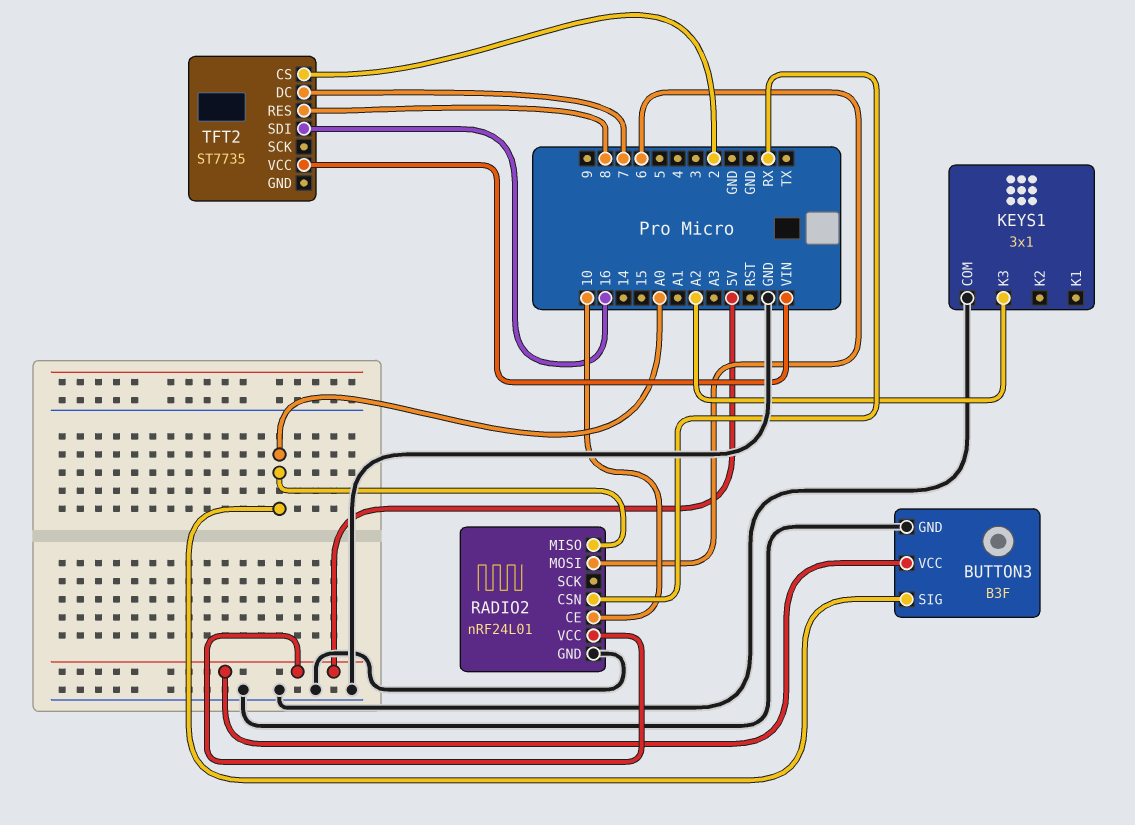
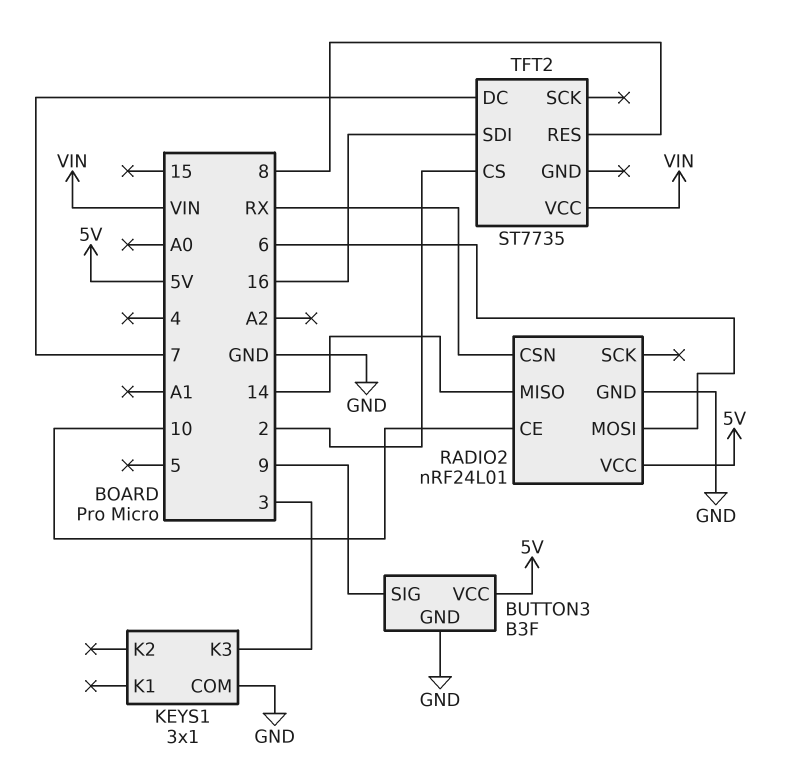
BUTTON3 pin SIG: A0 -> 9
KEYS1 pin K3: A2 -> 3
RADIO2 pin MISO: A0 -> 14

